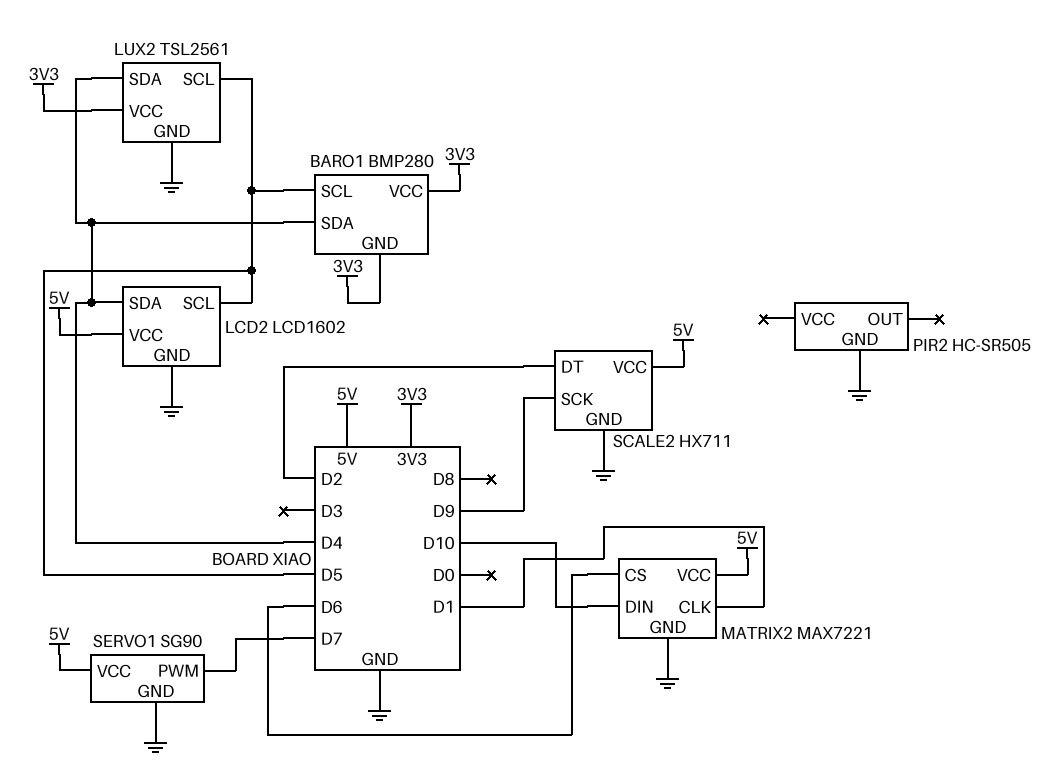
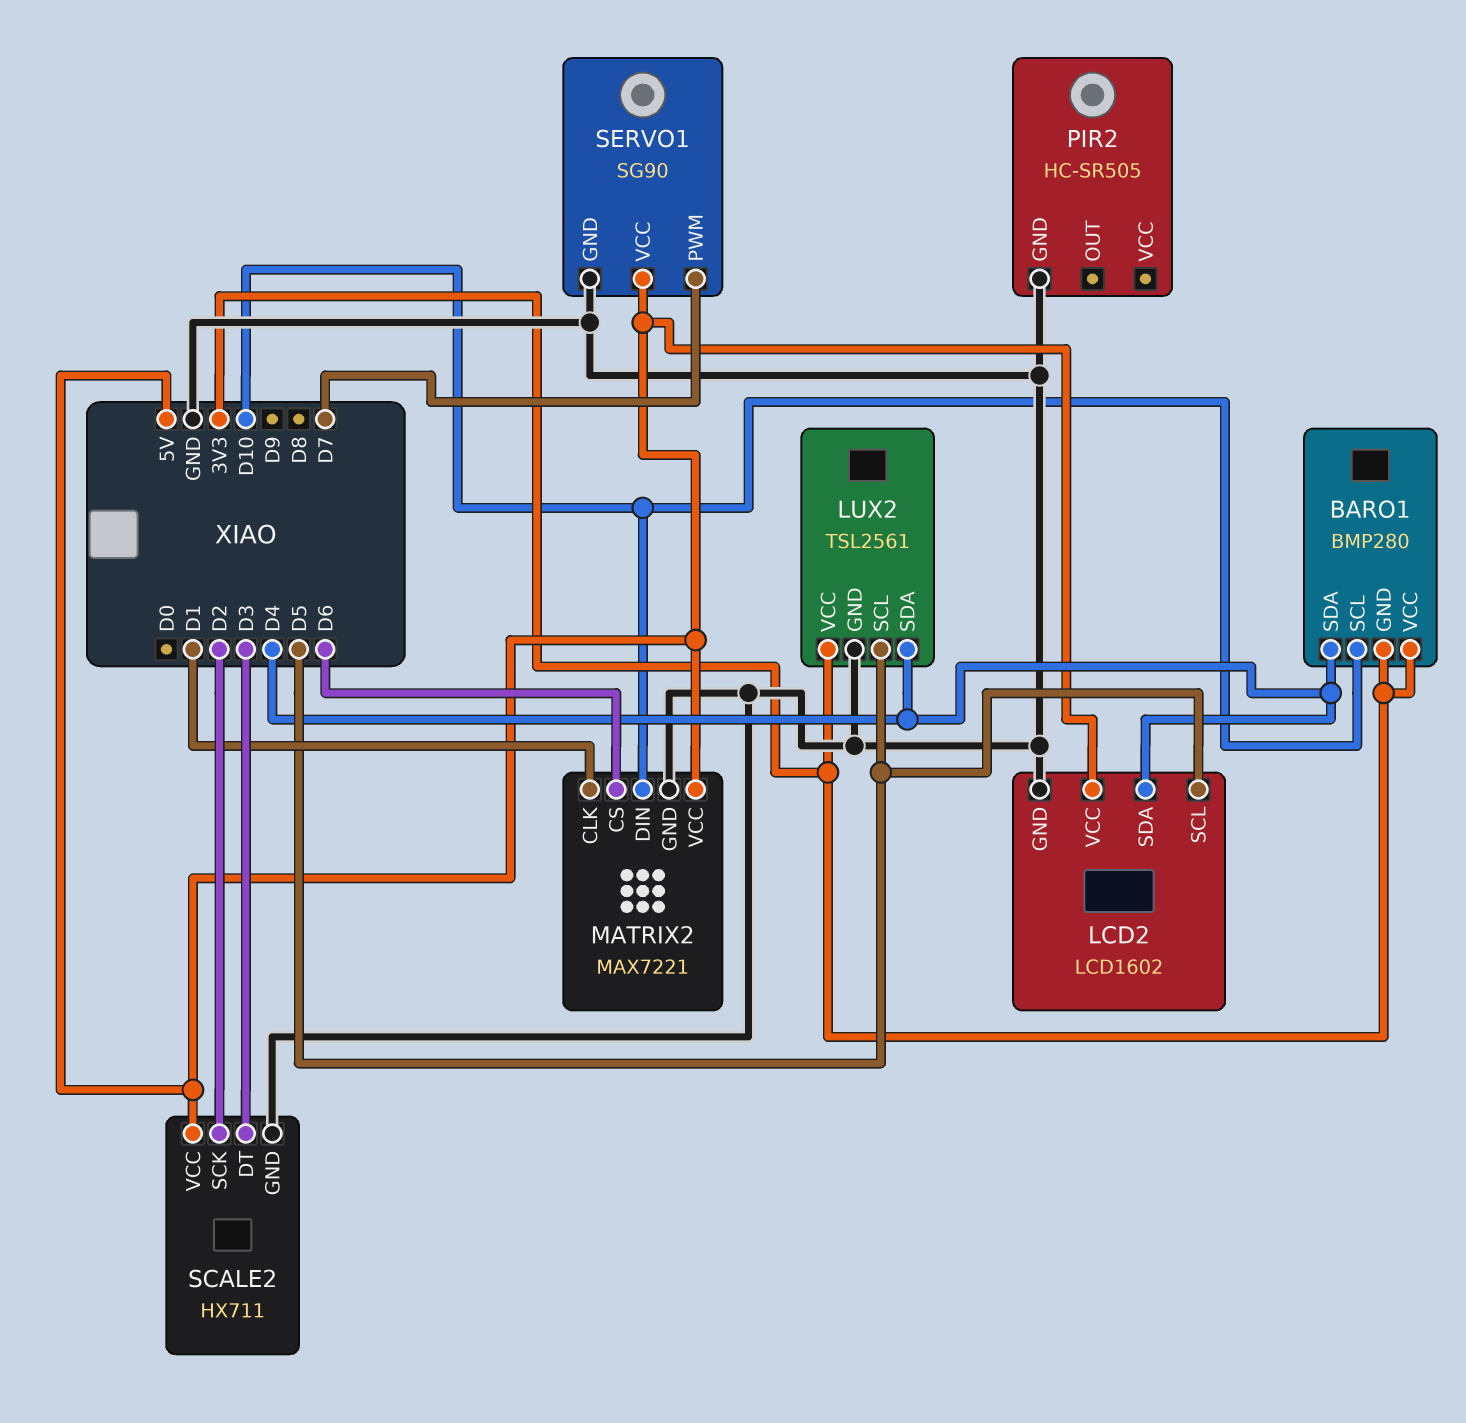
BARO1 pin SCL: D5 -> D10
SCALE2 pin DT: D2 -> D3
SCALE2 pin SCK: D9 -> D2

